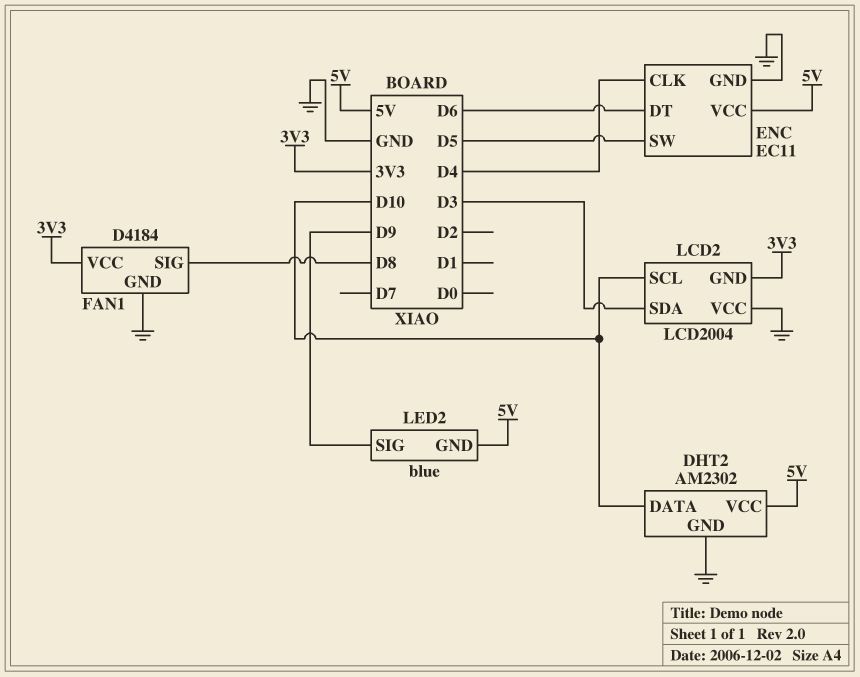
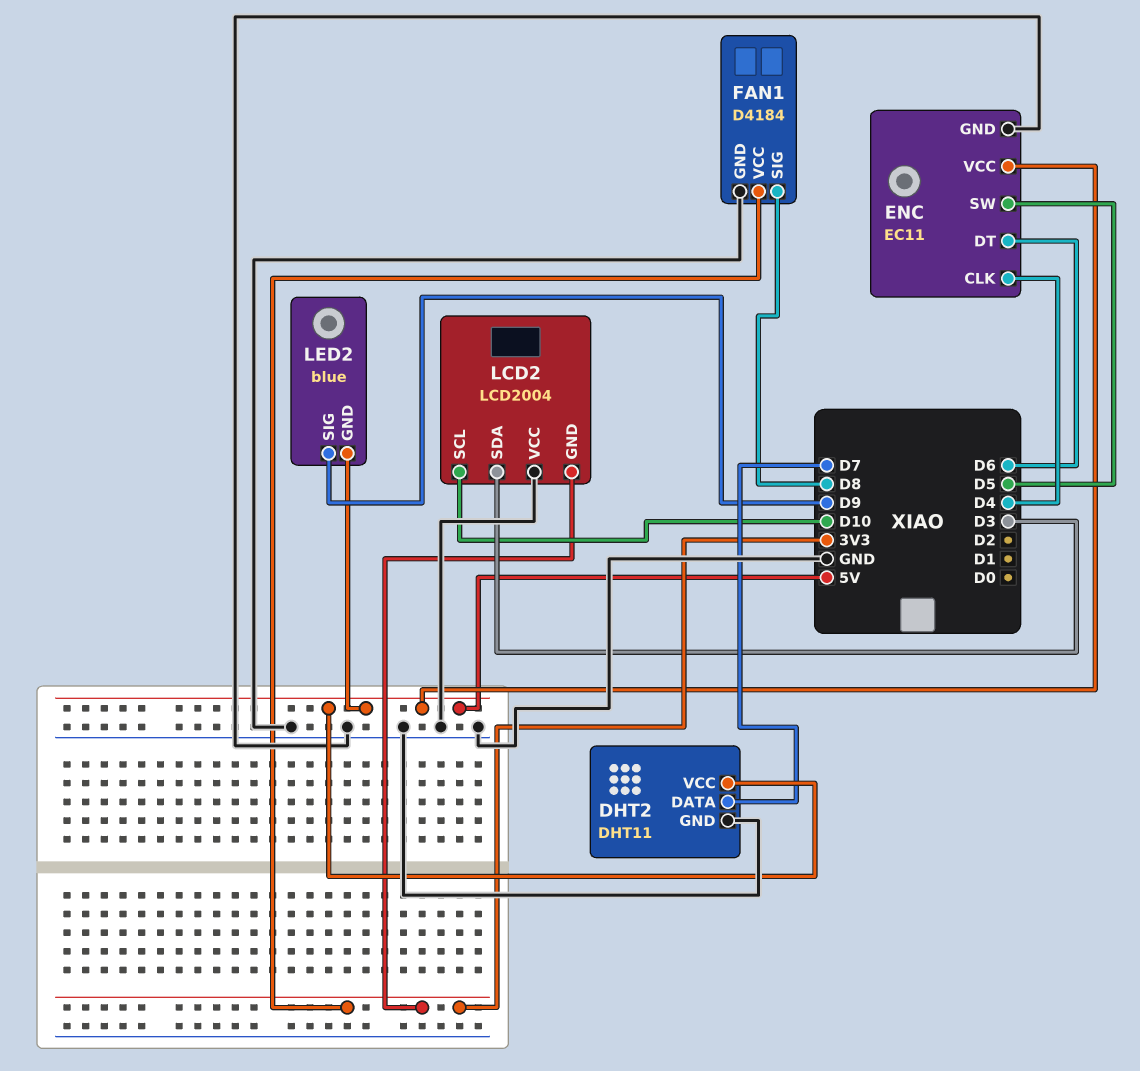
DHT2: AM2302 -> DHT11
DHT2 pin DATA: D10 -> D7

